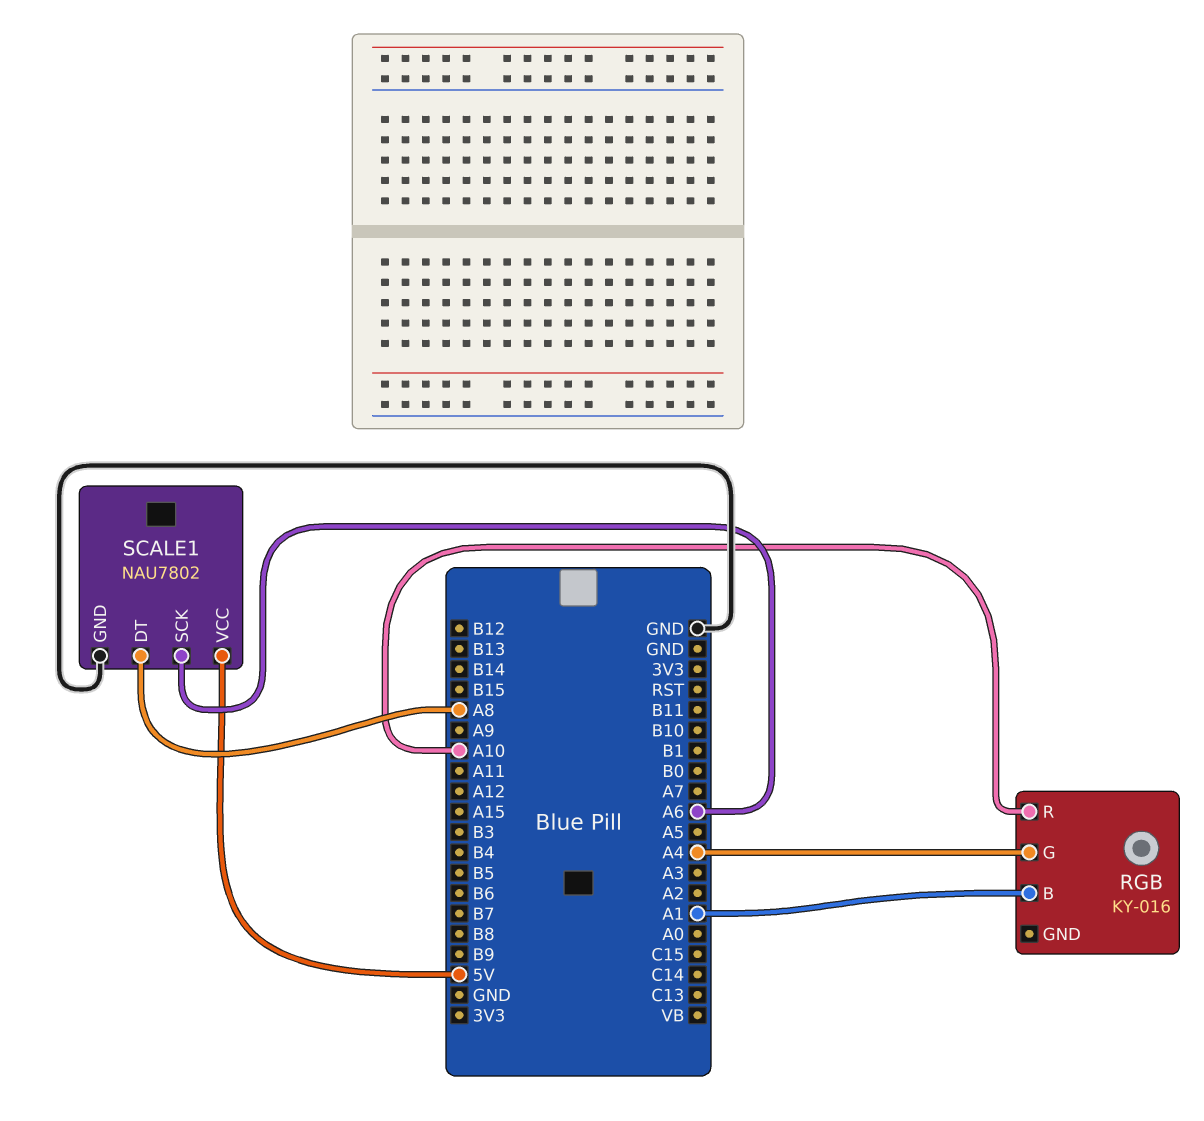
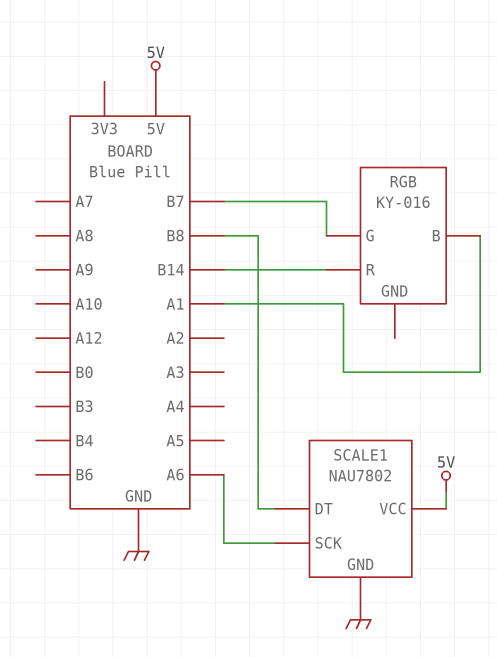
RGB pin G: A4 -> B7
RGB pin R: A10 -> B14
SCALE1 pin DT: A8 -> B8

